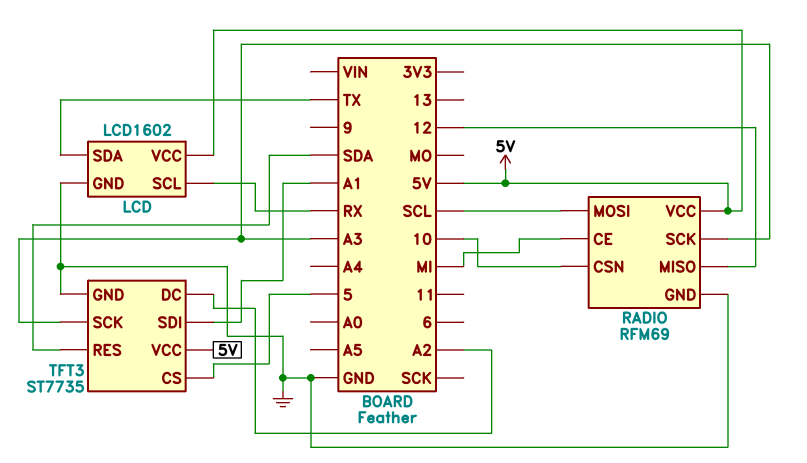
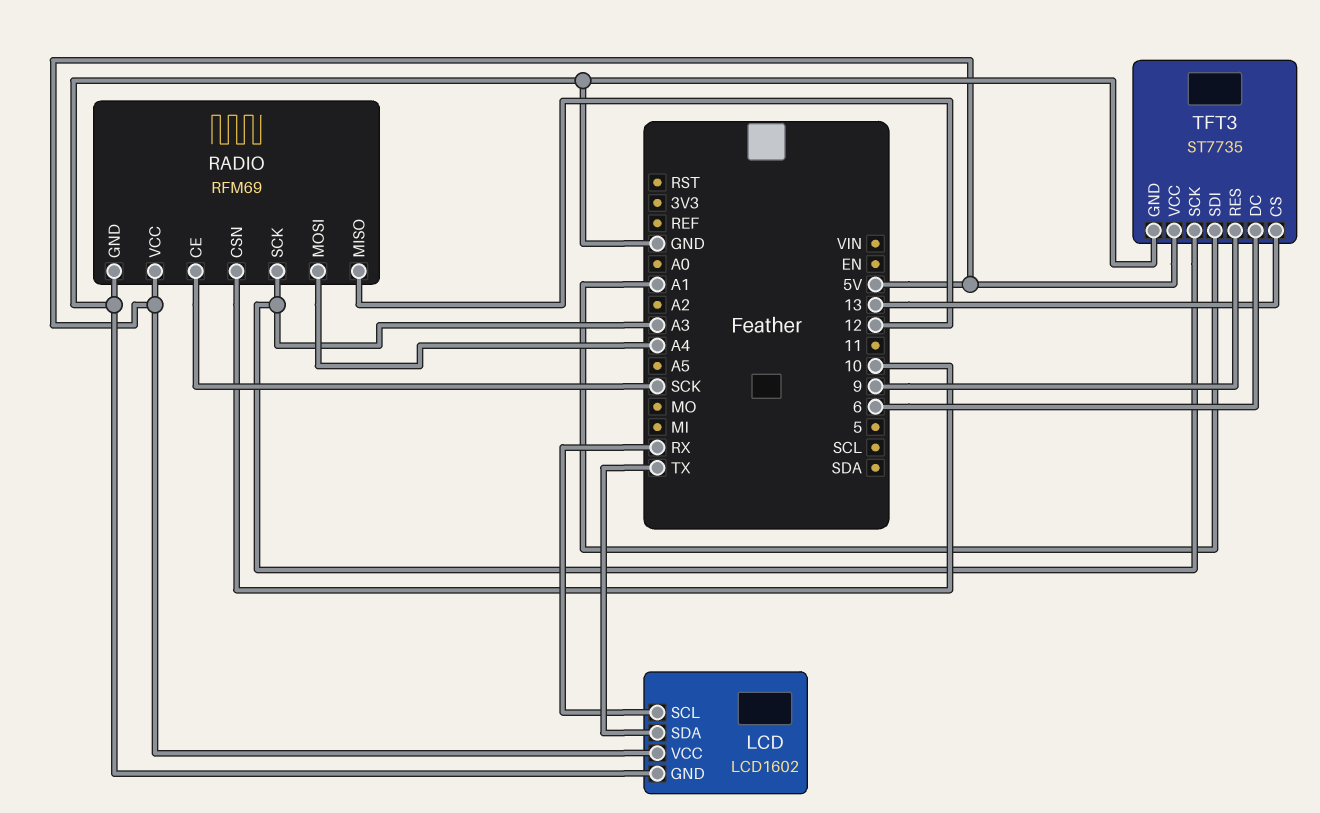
RADIO pin CE: MI -> SCK
RADIO pin MOSI: SCL -> A4
TFT3 pin CS: 5 -> 13
TFT3 pin DC: A2 -> 6
TFT3 pin RES: SDA -> 9

